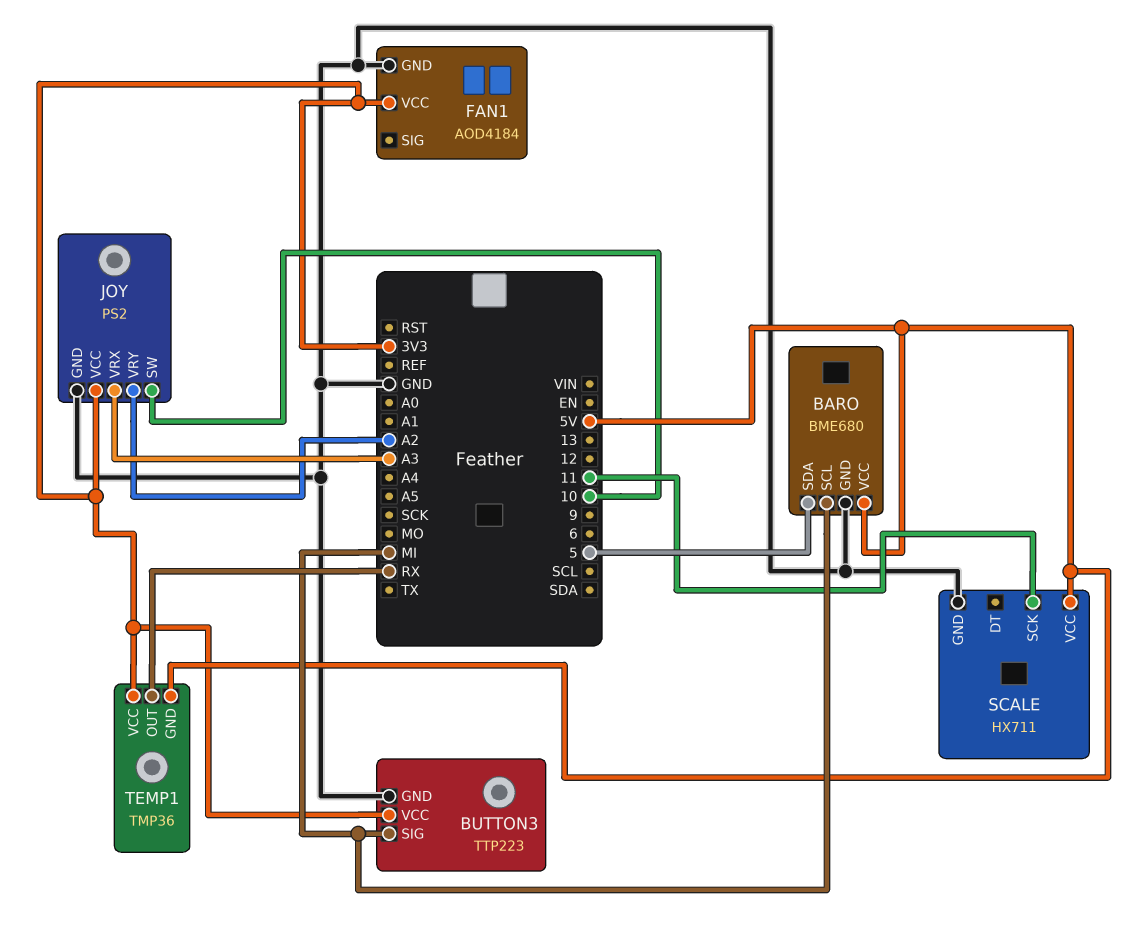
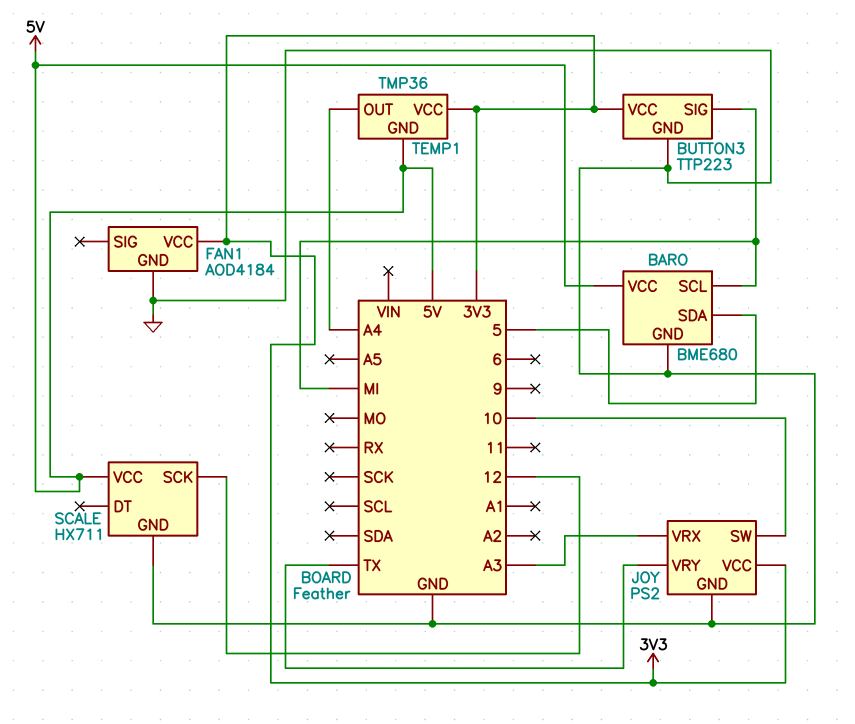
JOY pin VRY: A2 -> TX
SCALE pin SCK: 11 -> 12
TEMP1 pin OUT: RX -> A4

